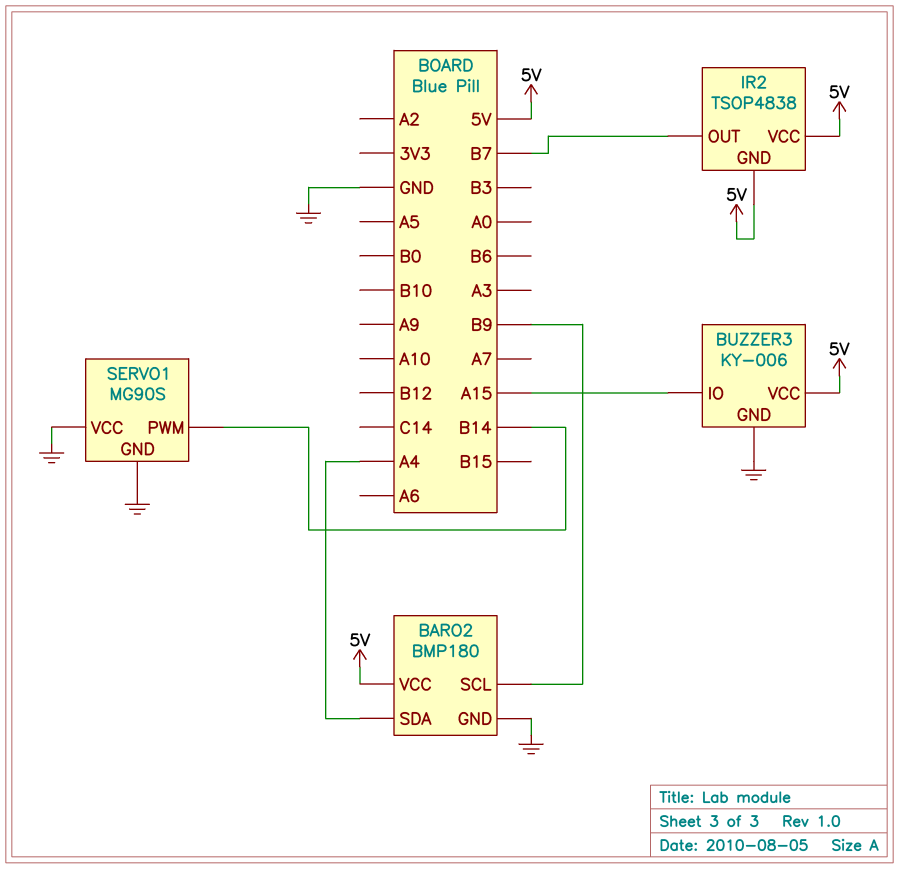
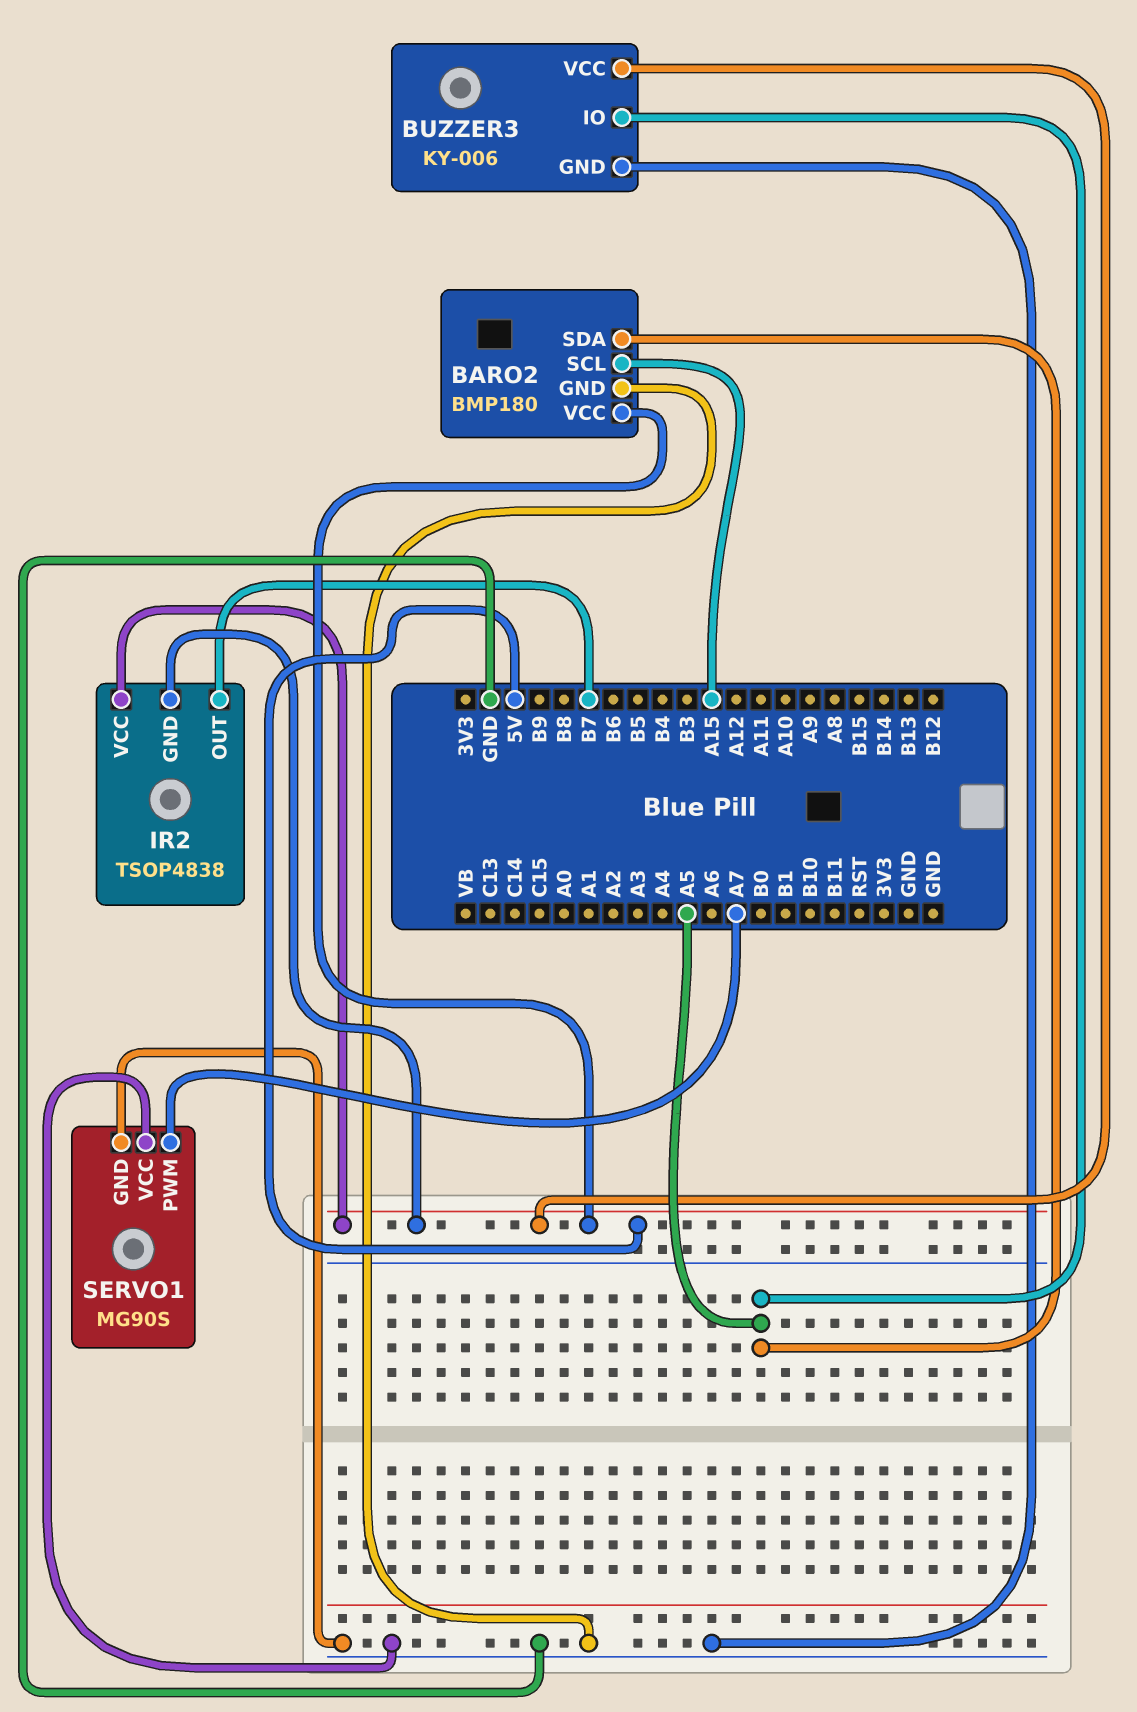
BARO2 pin SCL: B9 -> A15
BARO2 pin SDA: A4 -> A5
BUZZER3 pin IO: A15 -> A5
SERVO1 pin PWM: B14 -> A7

